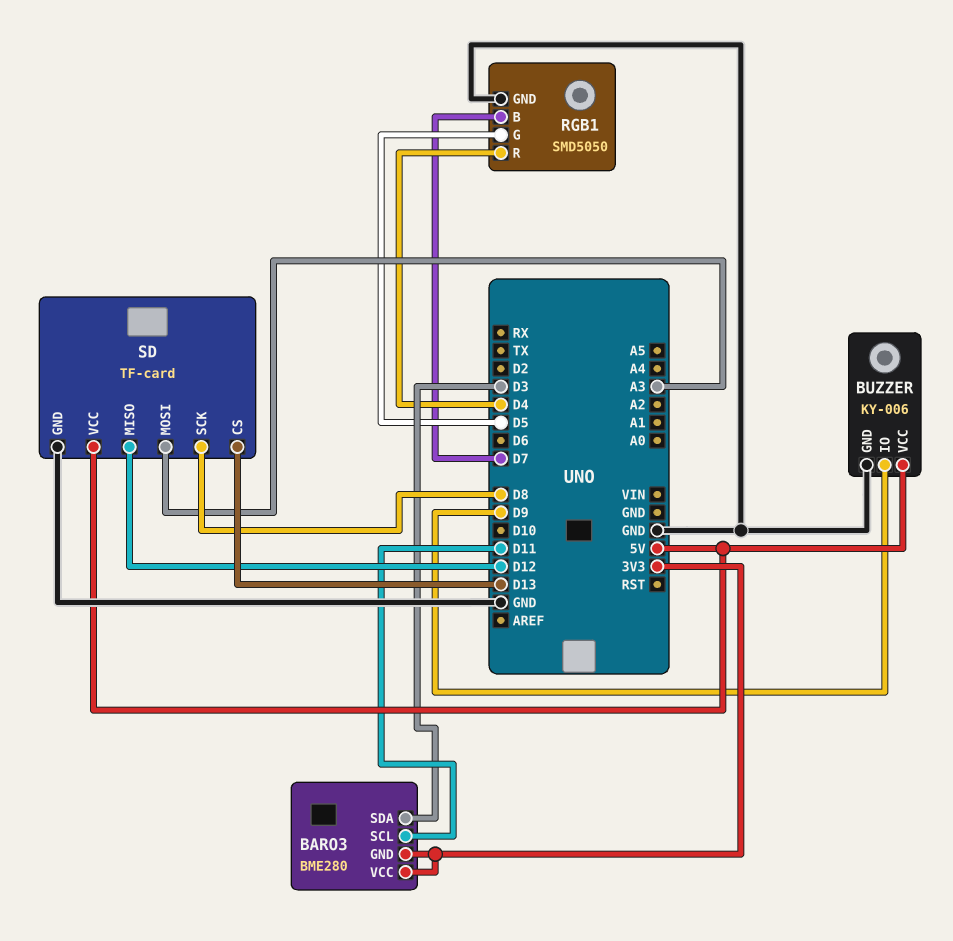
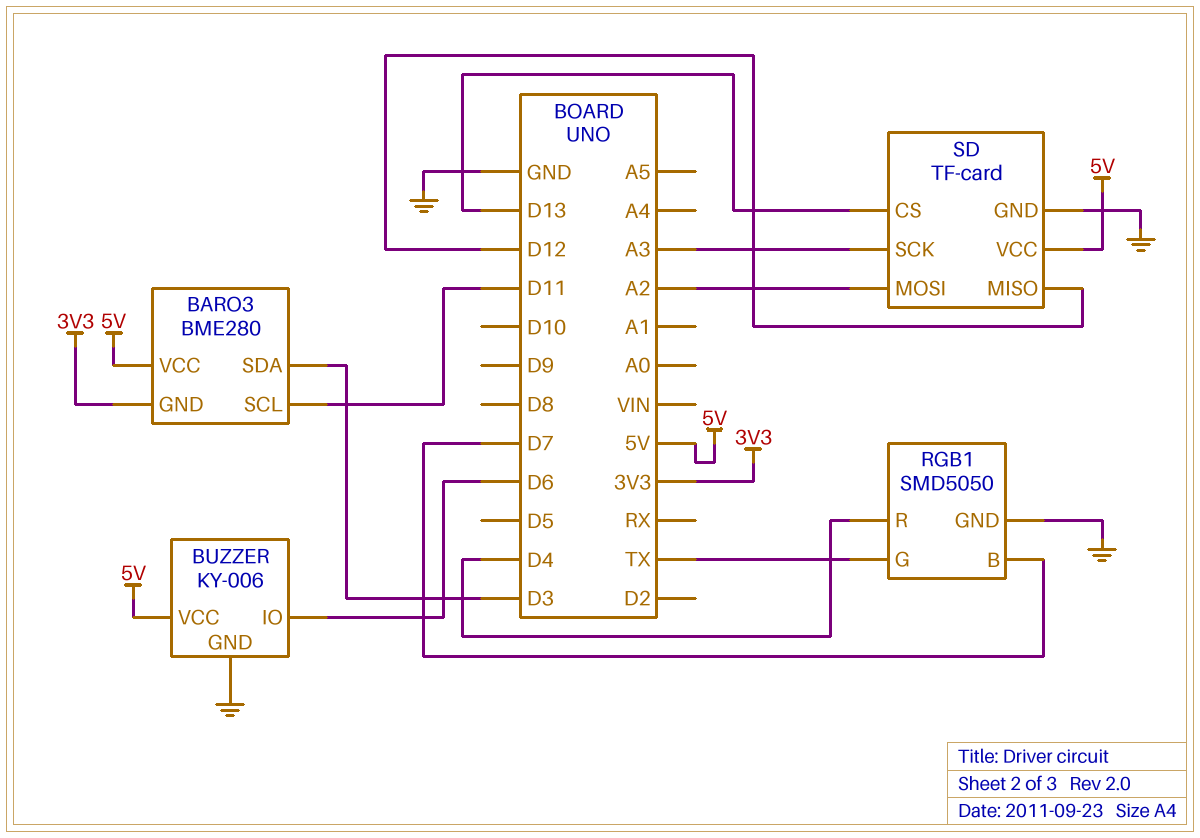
BARO3 pin VCC: 3V3 -> 5V
BUZZER pin IO: D9 -> D6
RGB1 pin G: D5 -> TX
SD pin MOSI: A3 -> A2
SD pin SCK: D8 -> A3

